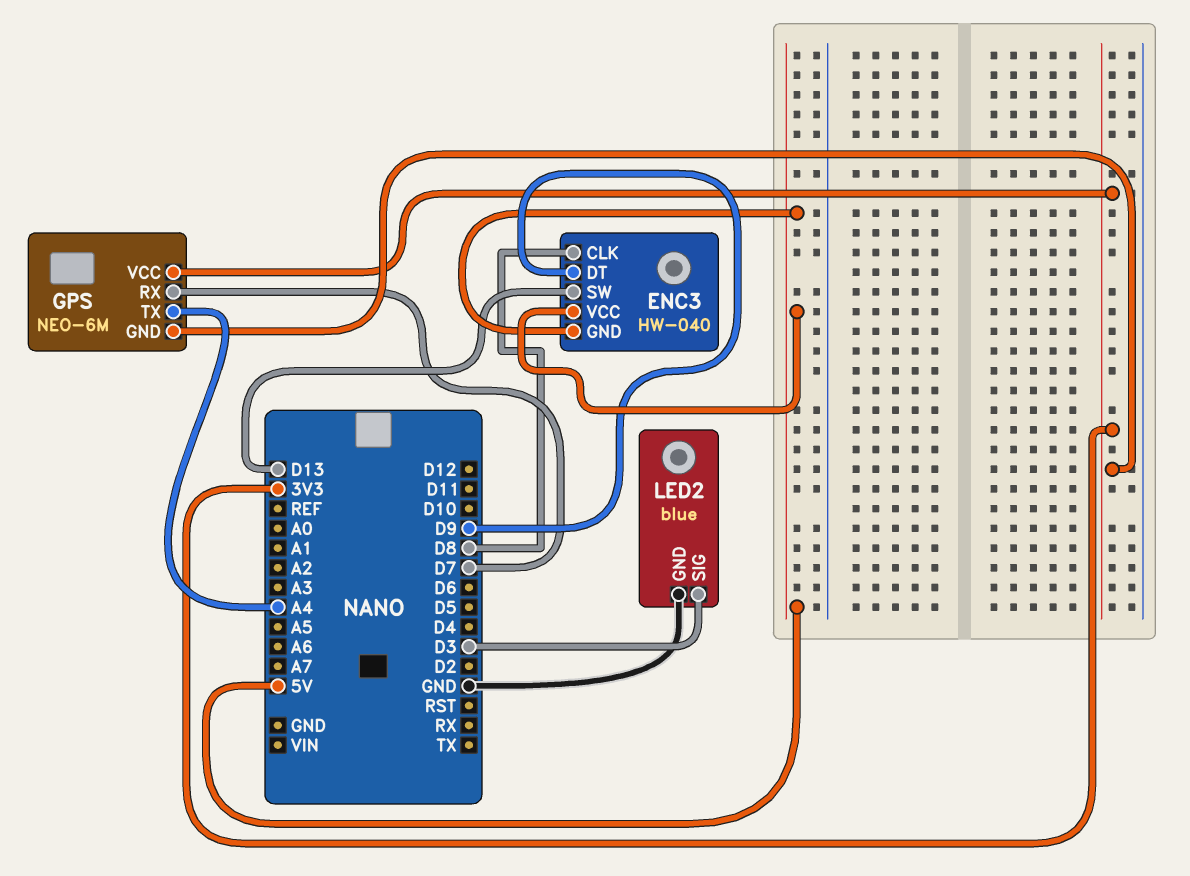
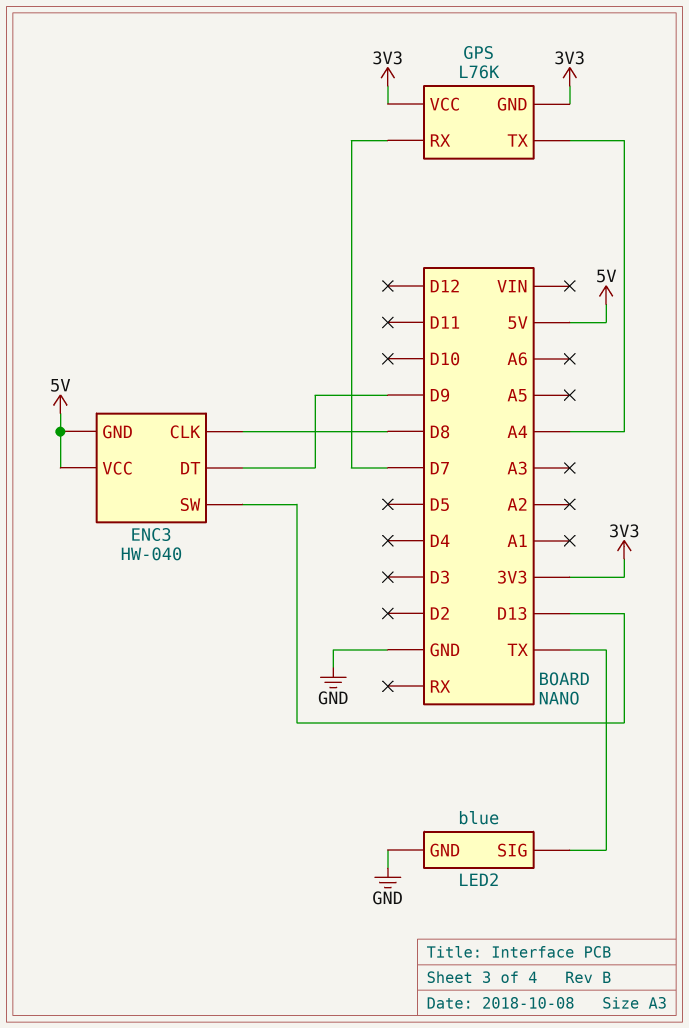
GPS: NEO-6M -> L76K
LED2 pin SIG: D3 -> TX

